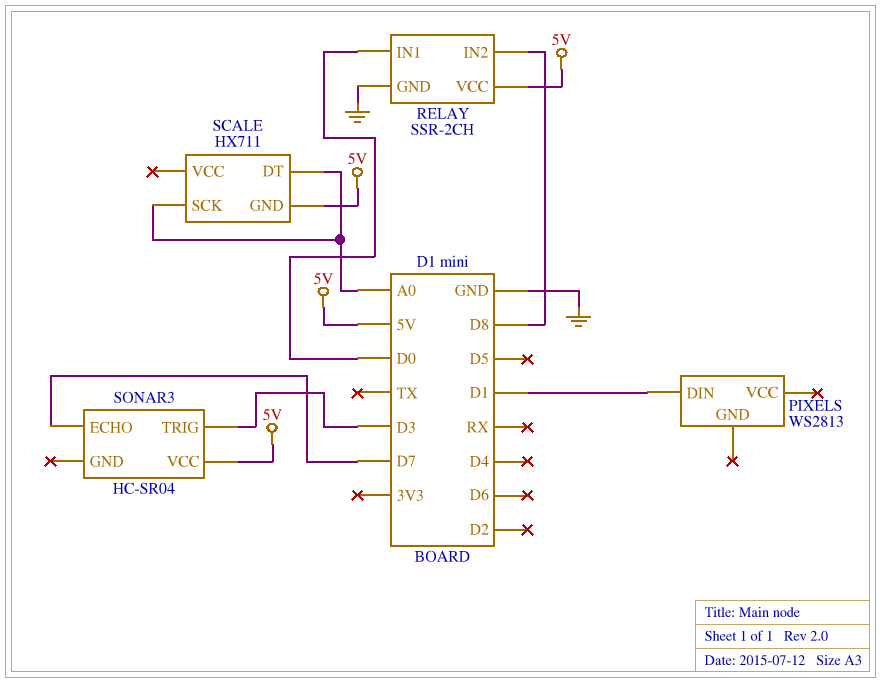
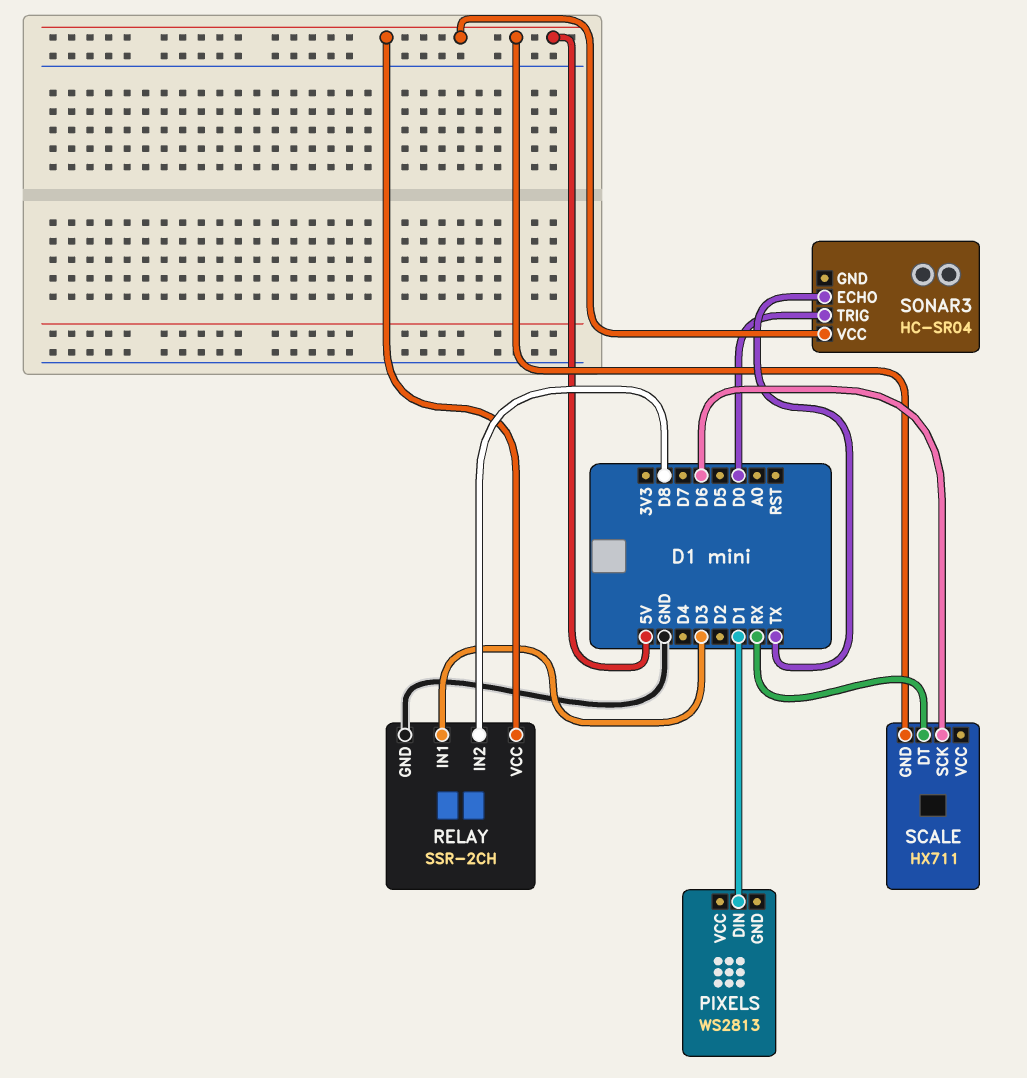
RELAY pin IN1: D0 -> D3
SCALE pin DT: A0 -> RX
SCALE pin SCK: A0 -> D6
SONAR3 pin ECHO: D7 -> TX
SONAR3 pin TRIG: D3 -> D0

